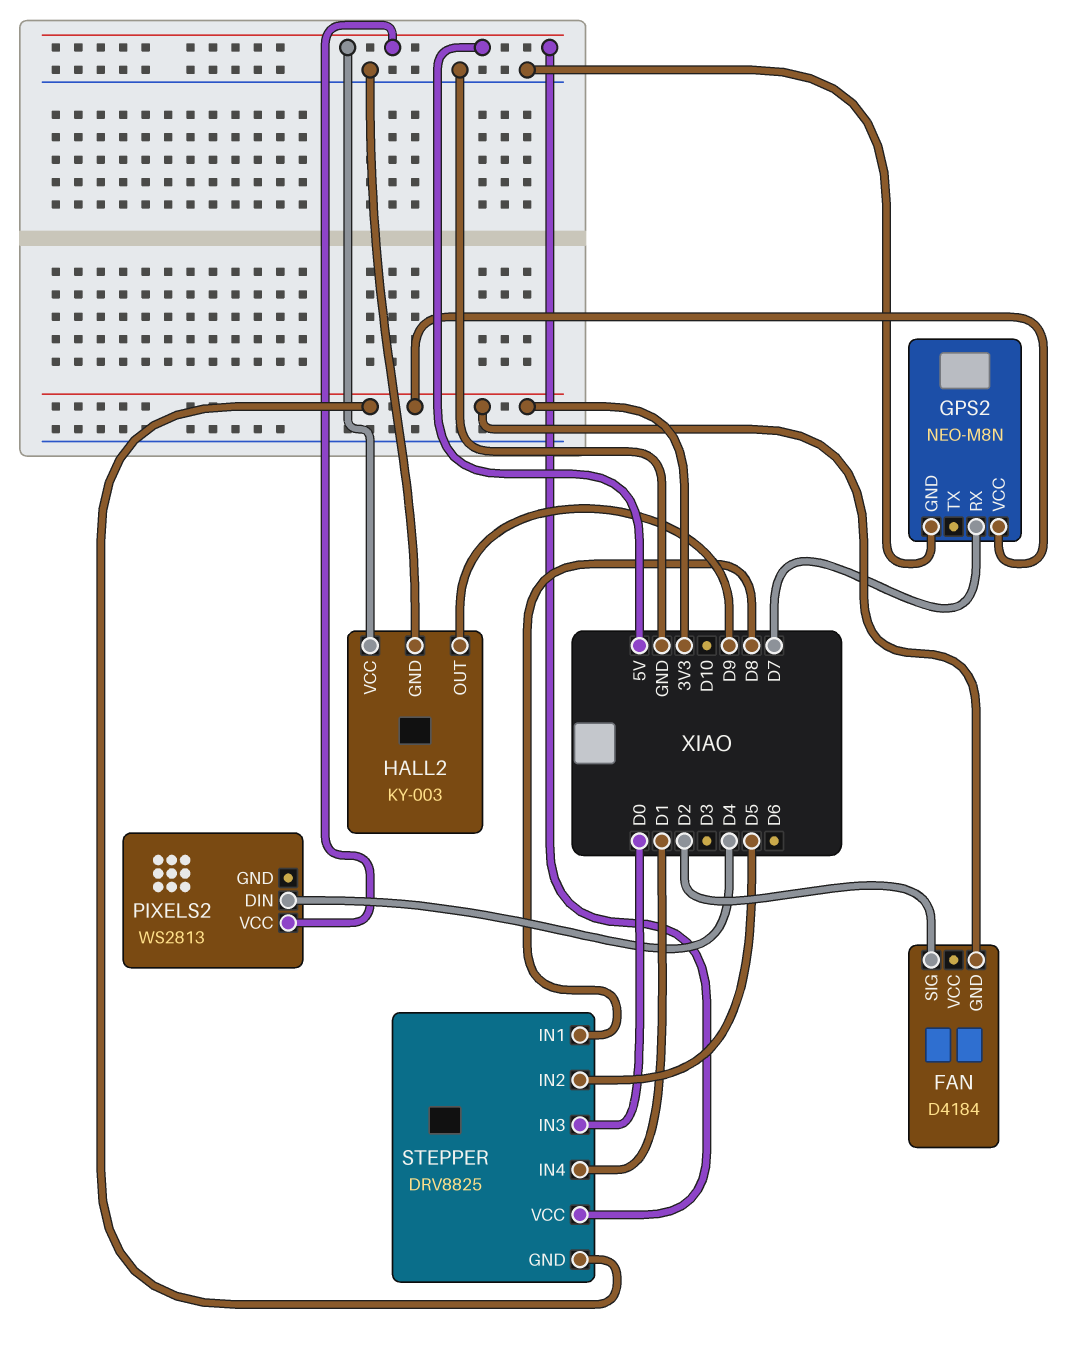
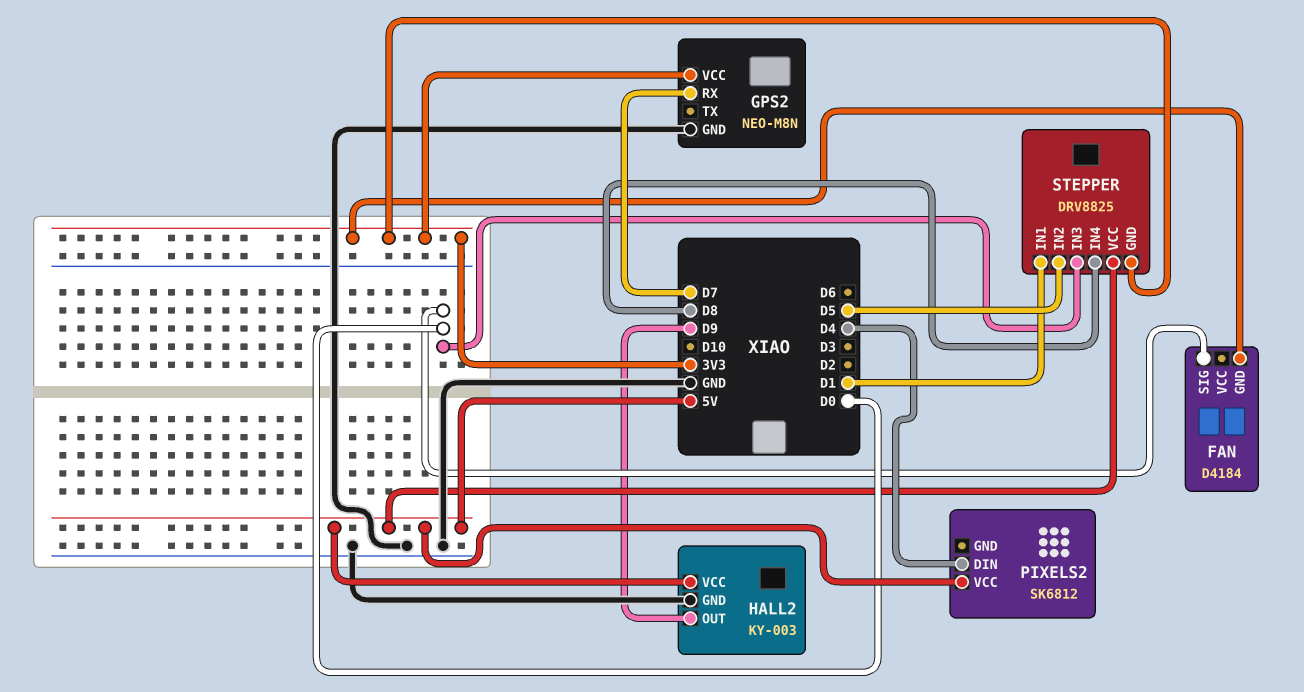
FAN pin SIG: D2 -> D0
PIXELS2: WS2813 -> SK6812
STEPPER pin IN1: D8 -> D1
STEPPER pin IN4: D1 -> D8

